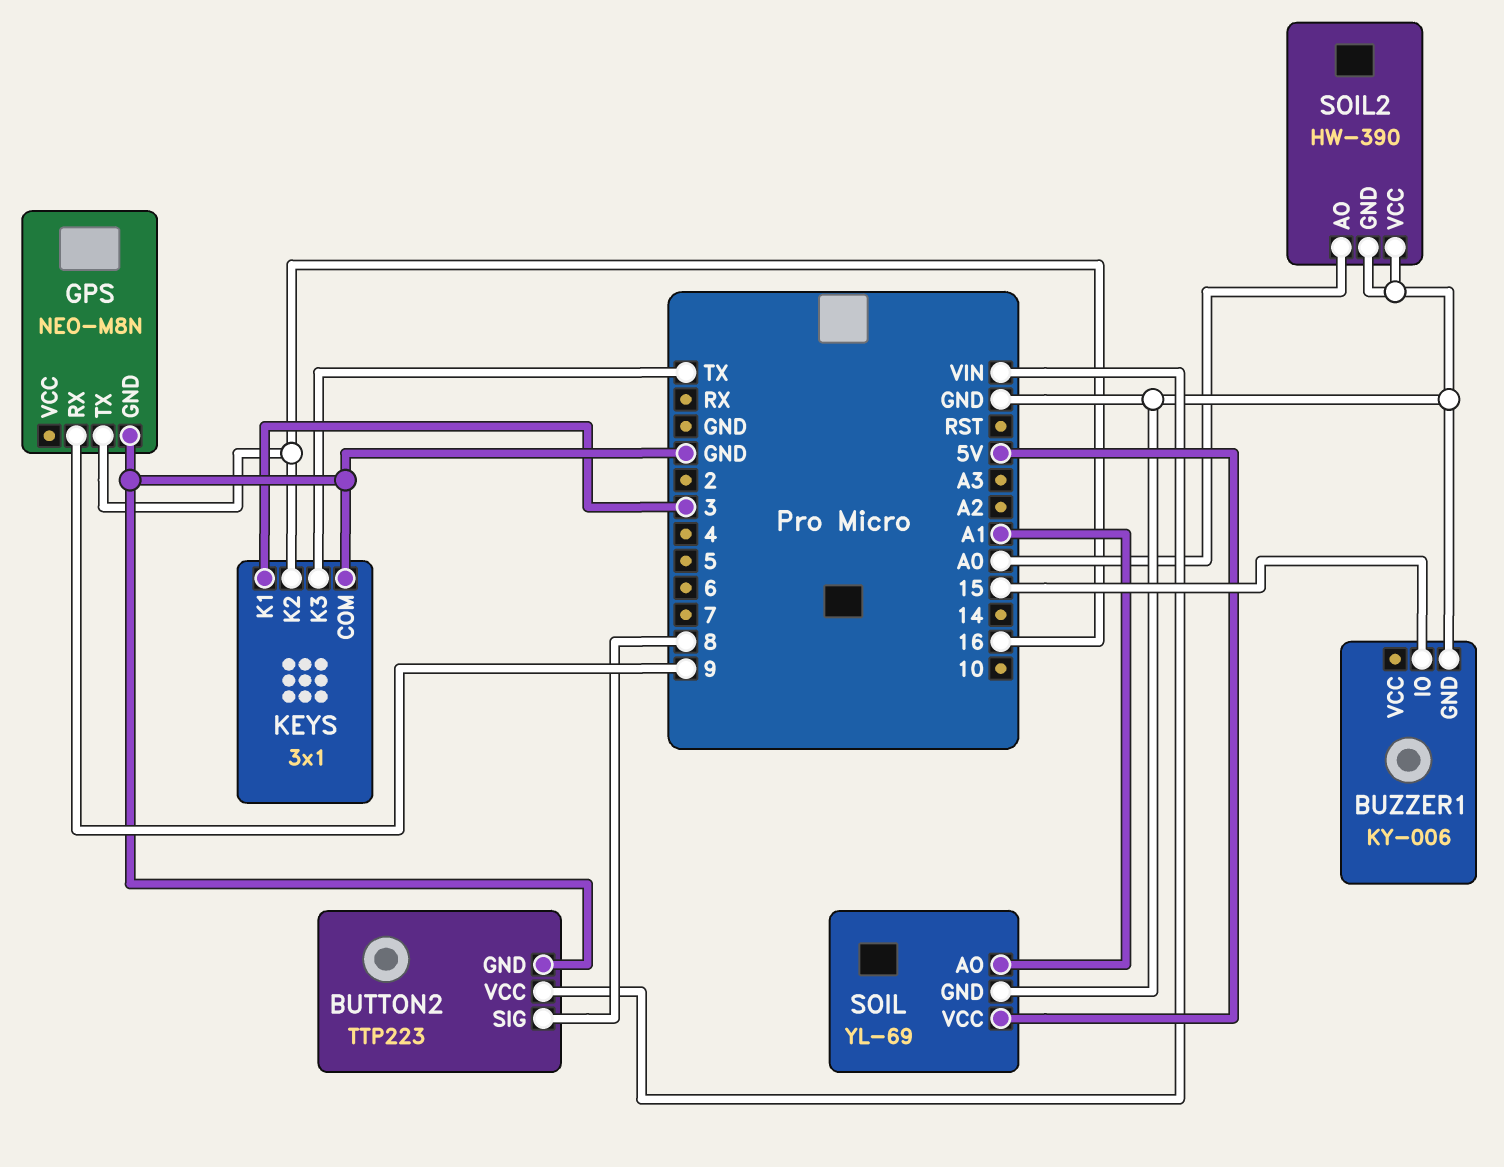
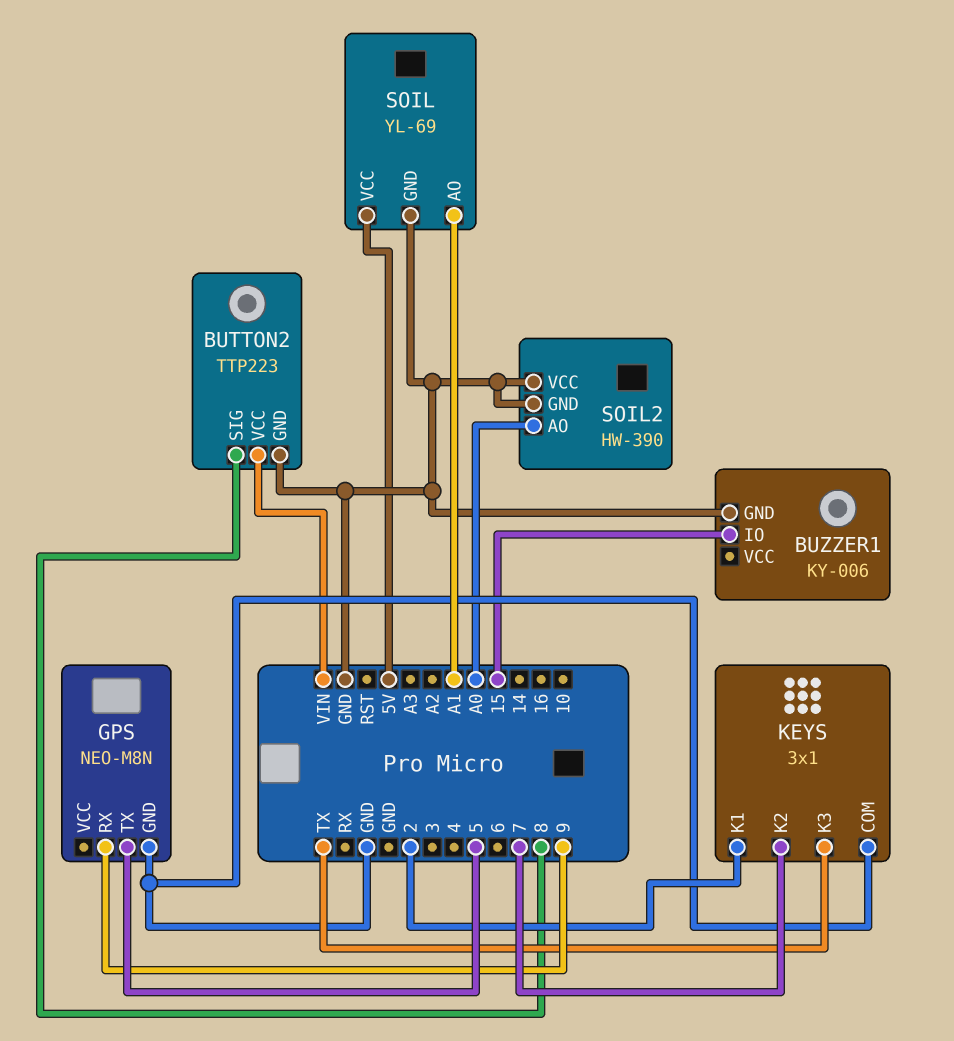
GPS pin TX: 16 -> 5
KEYS pin K1: 3 -> 2
KEYS pin K2: 16 -> 7

